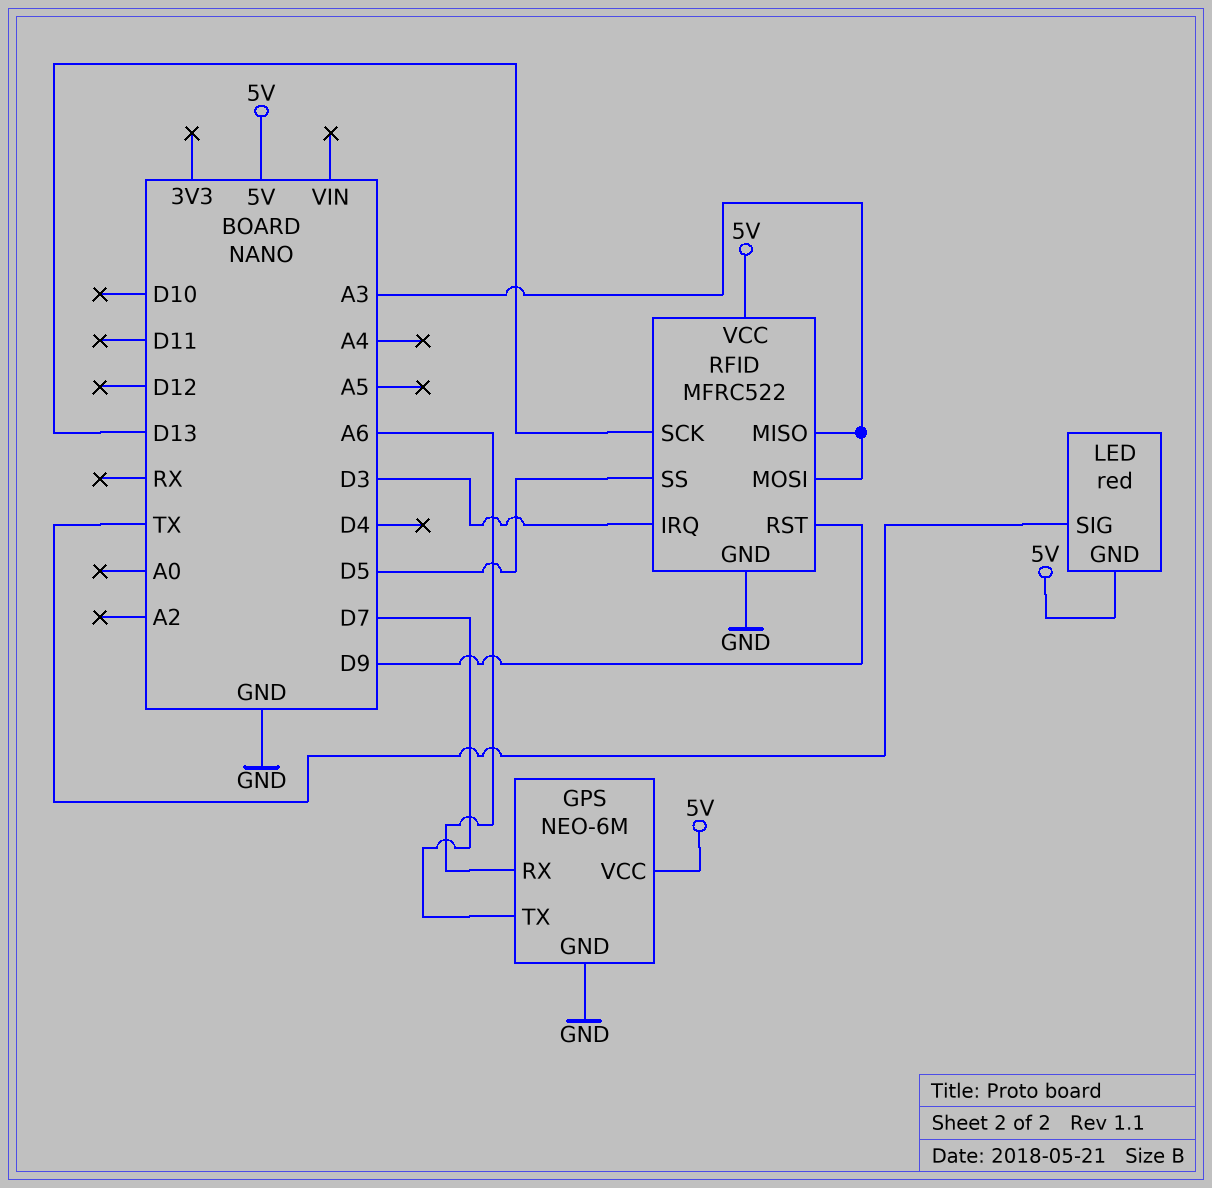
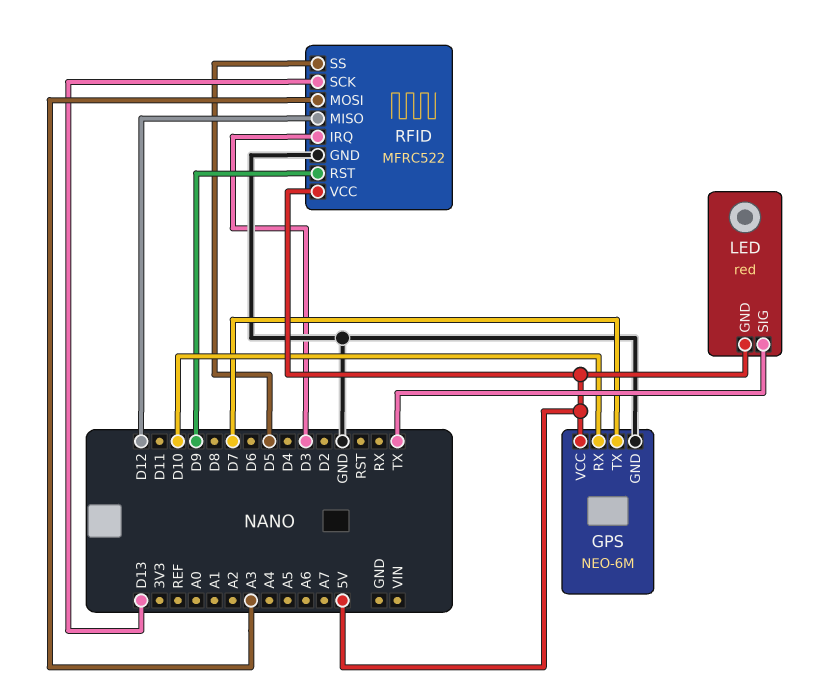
GPS pin RX: A6 -> D10
RFID pin MISO: A3 -> D12

